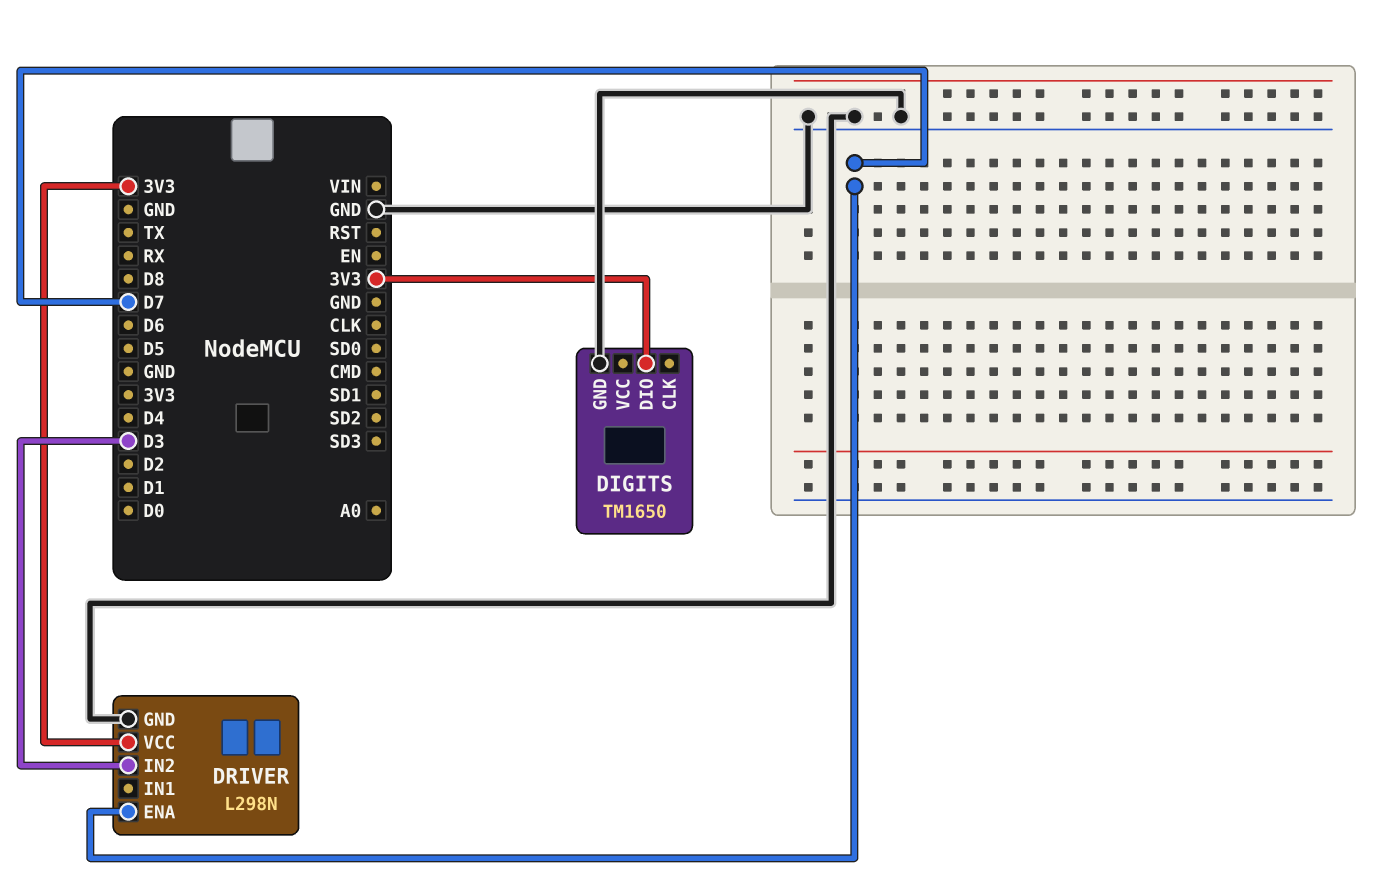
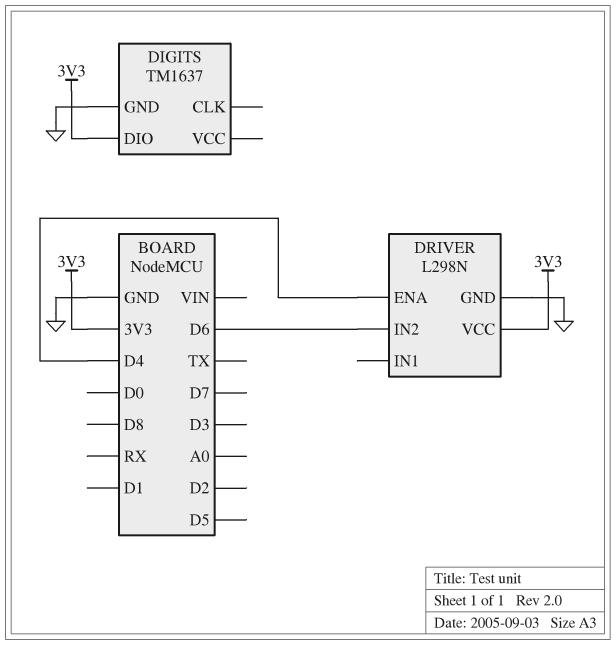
DIGITS: TM1650 -> TM1637
DRIVER pin ENA: D7 -> D4
DRIVER pin IN2: D3 -> D6

